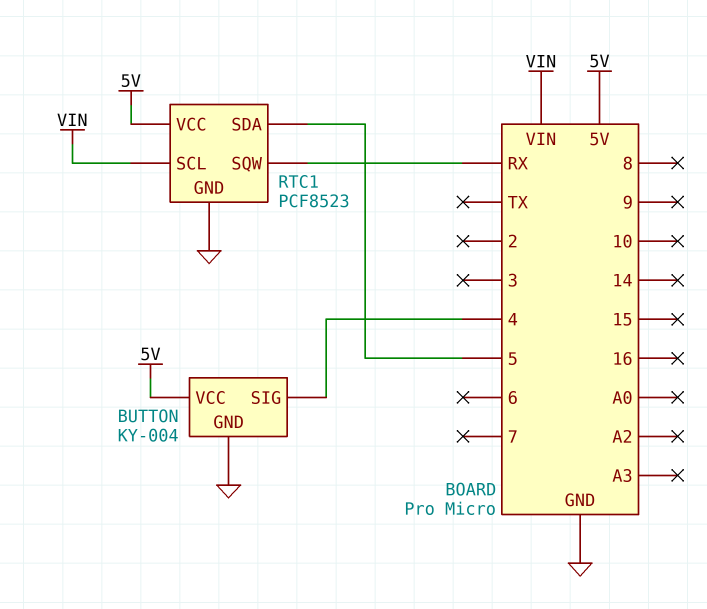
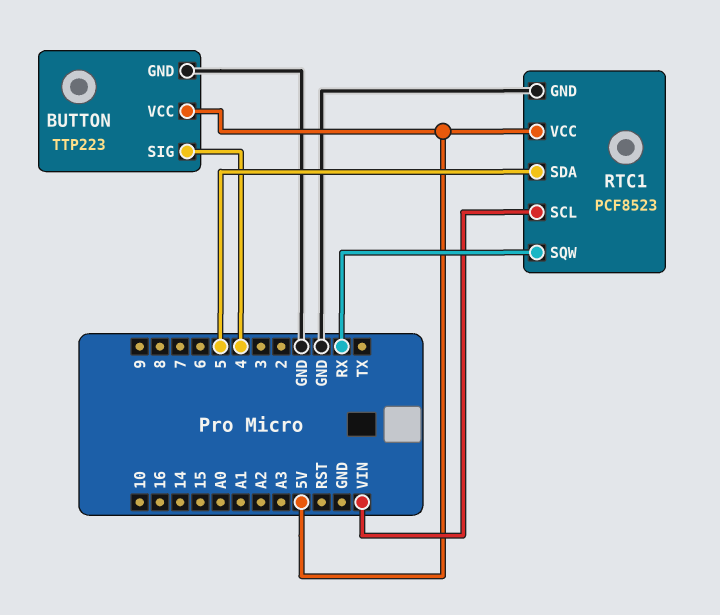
BUTTON: KY-004 -> TTP223

